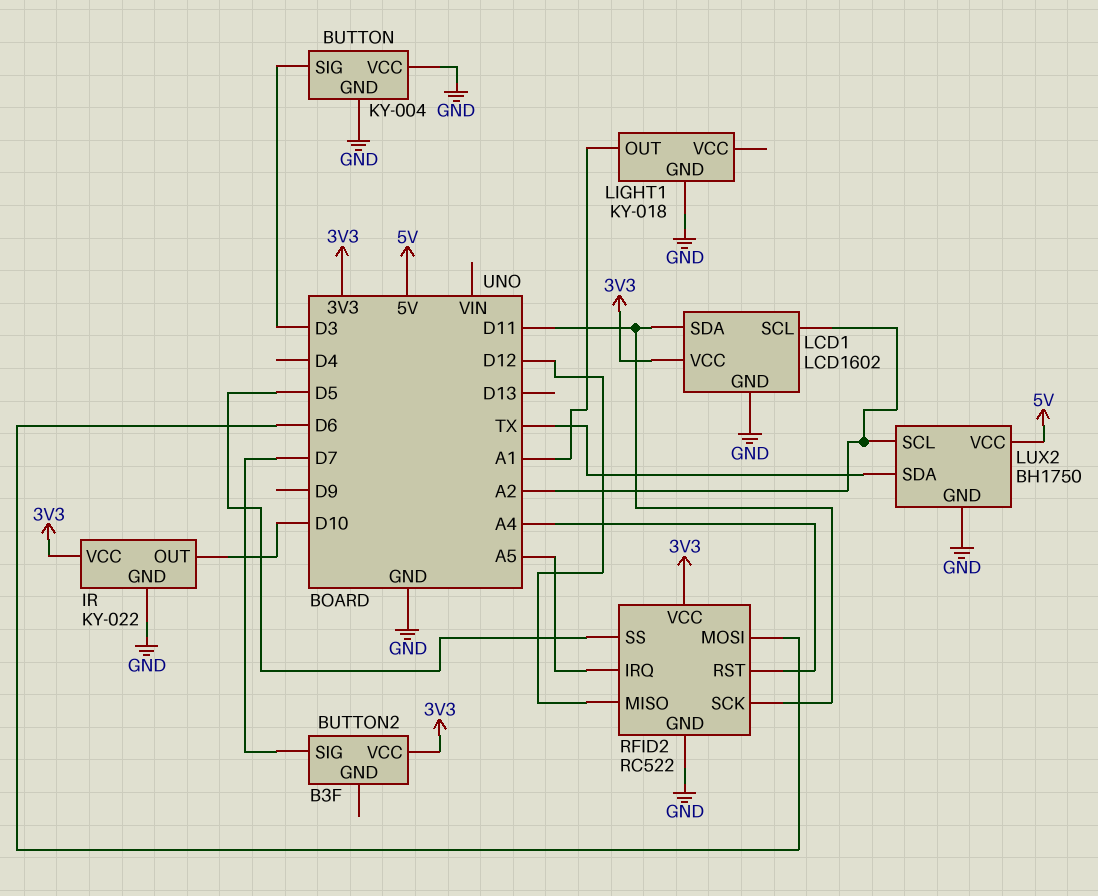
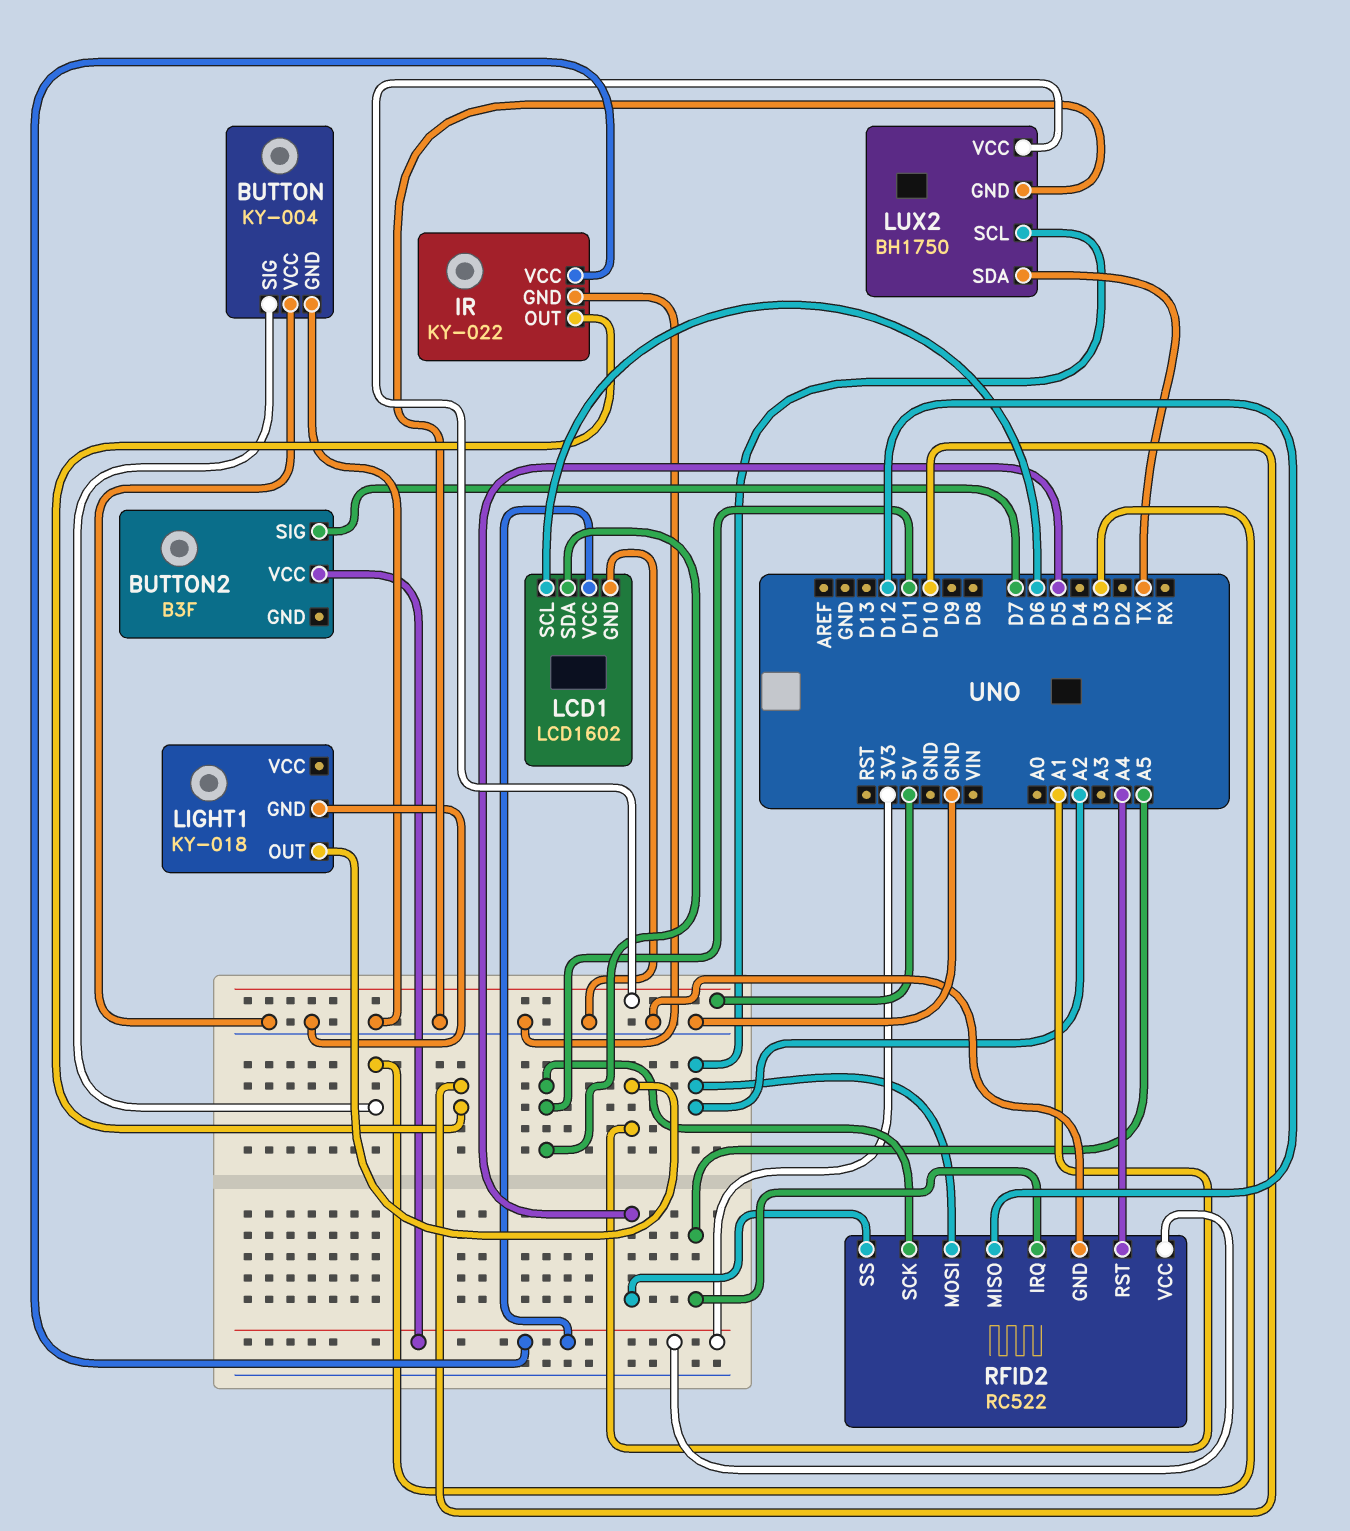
LCD1 pin SCL: A2 -> D6
RFID2 pin MOSI: D6 -> A2

